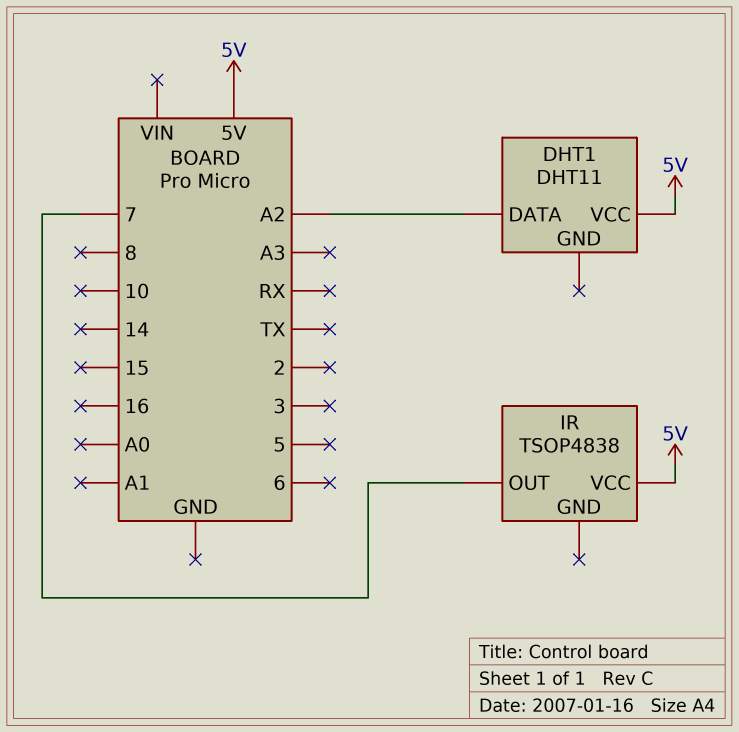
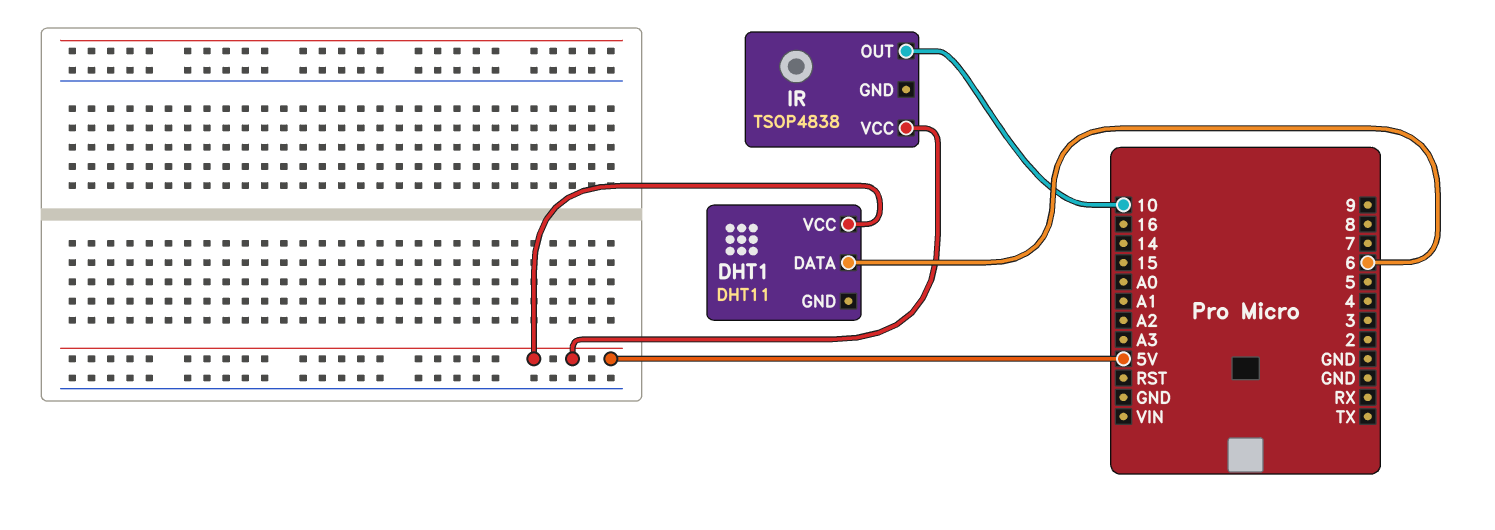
DHT1 pin DATA: A2 -> 6
IR pin OUT: 7 -> 10

